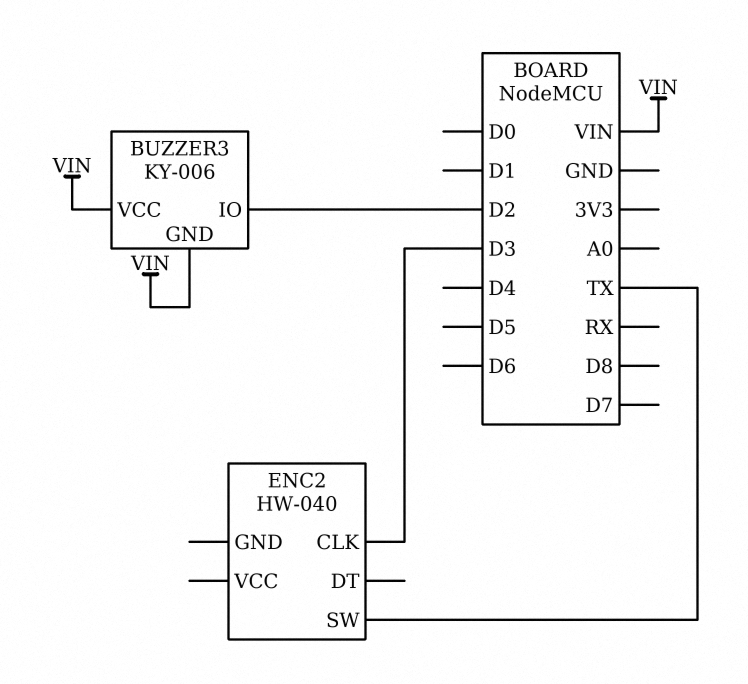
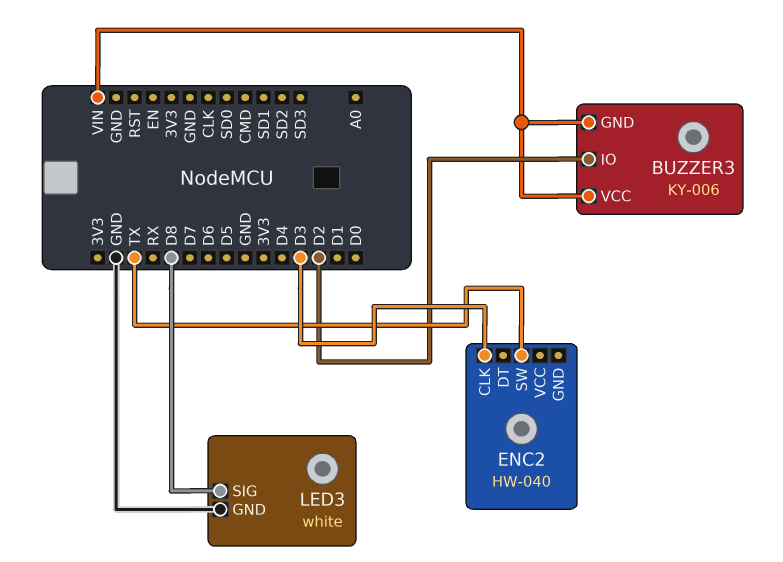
LED3: none -> white
LED3 pin GND: none -> GND
LED3 pin SIG: none -> D8

